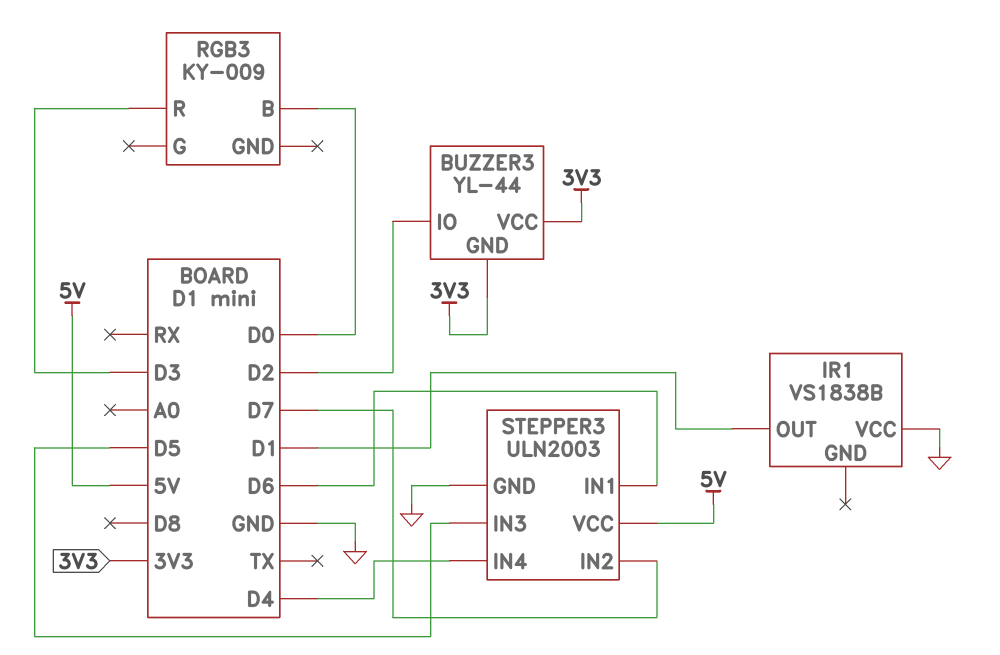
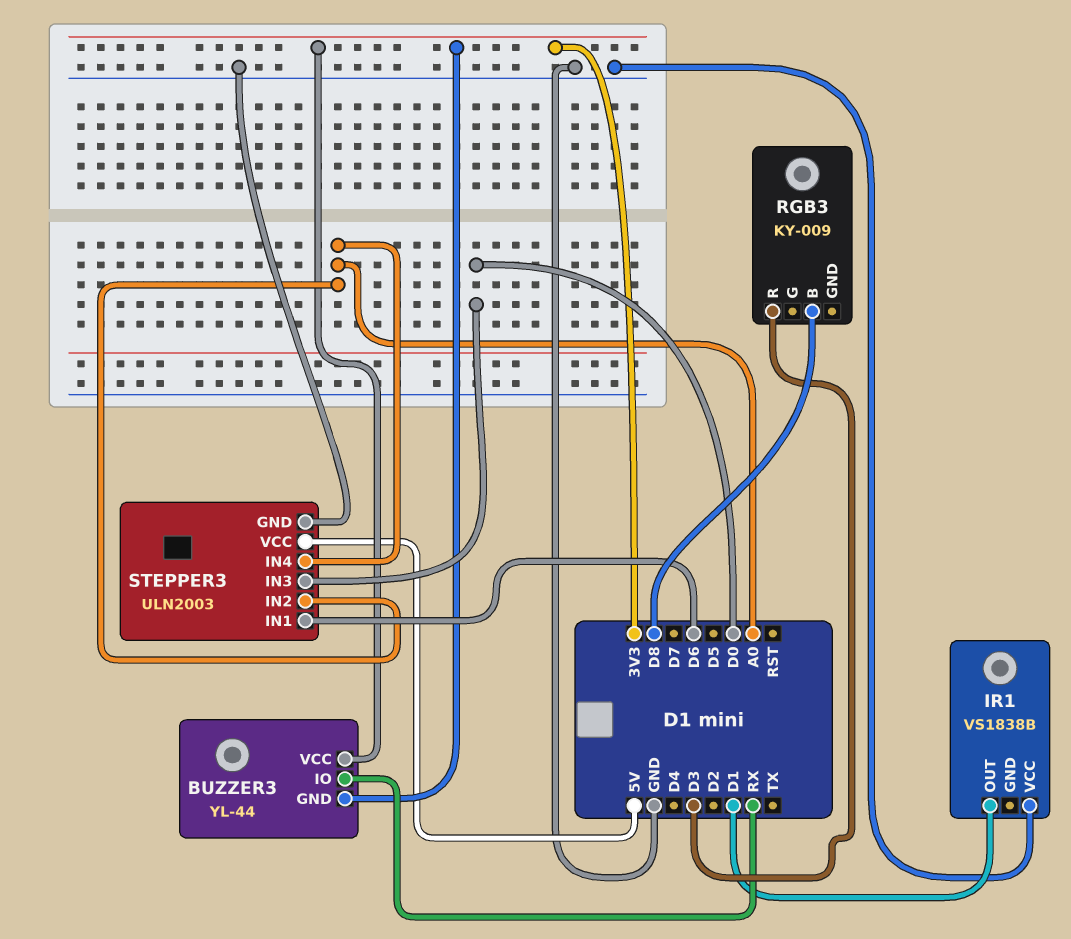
BUZZER3 pin IO: D2 -> RX
RGB3 pin B: D0 -> D8
STEPPER3 pin IN2: D7 -> A0
STEPPER3 pin IN3: D5 -> D0
STEPPER3 pin IN4: D4 -> A0

